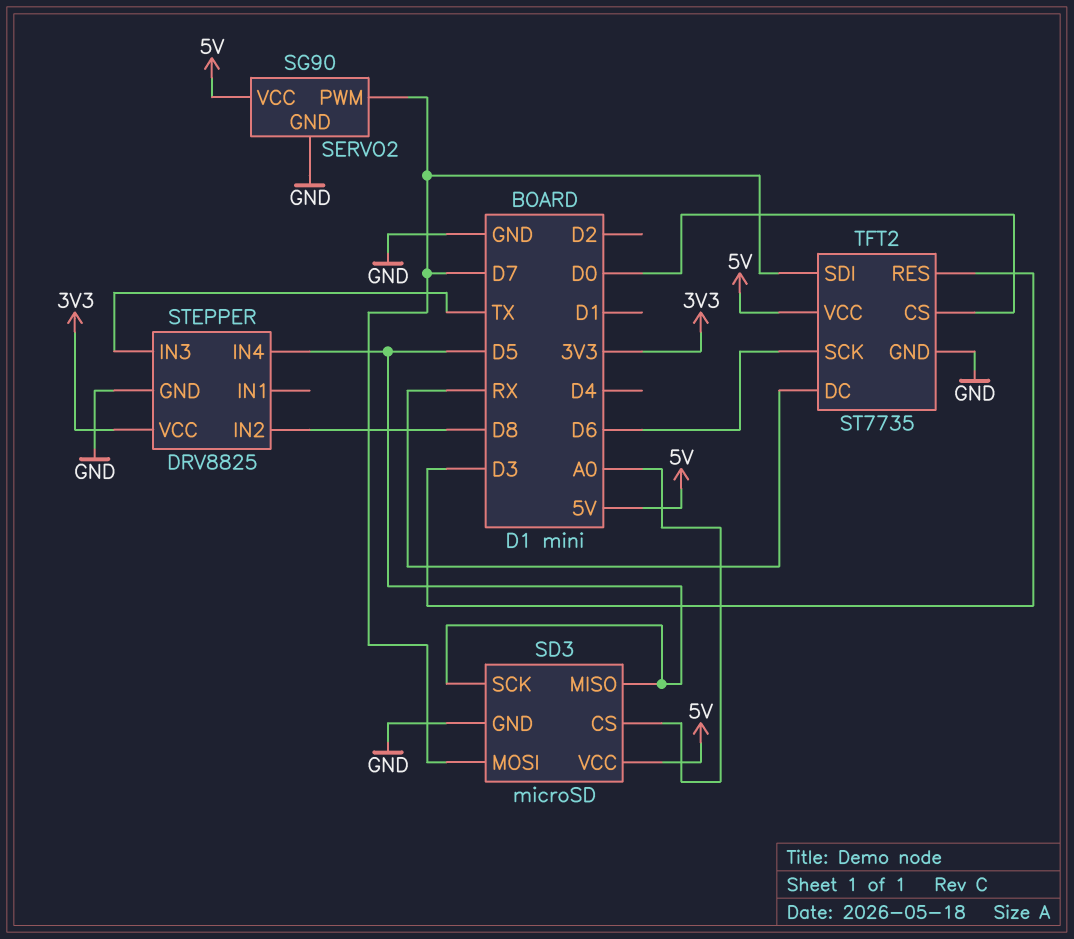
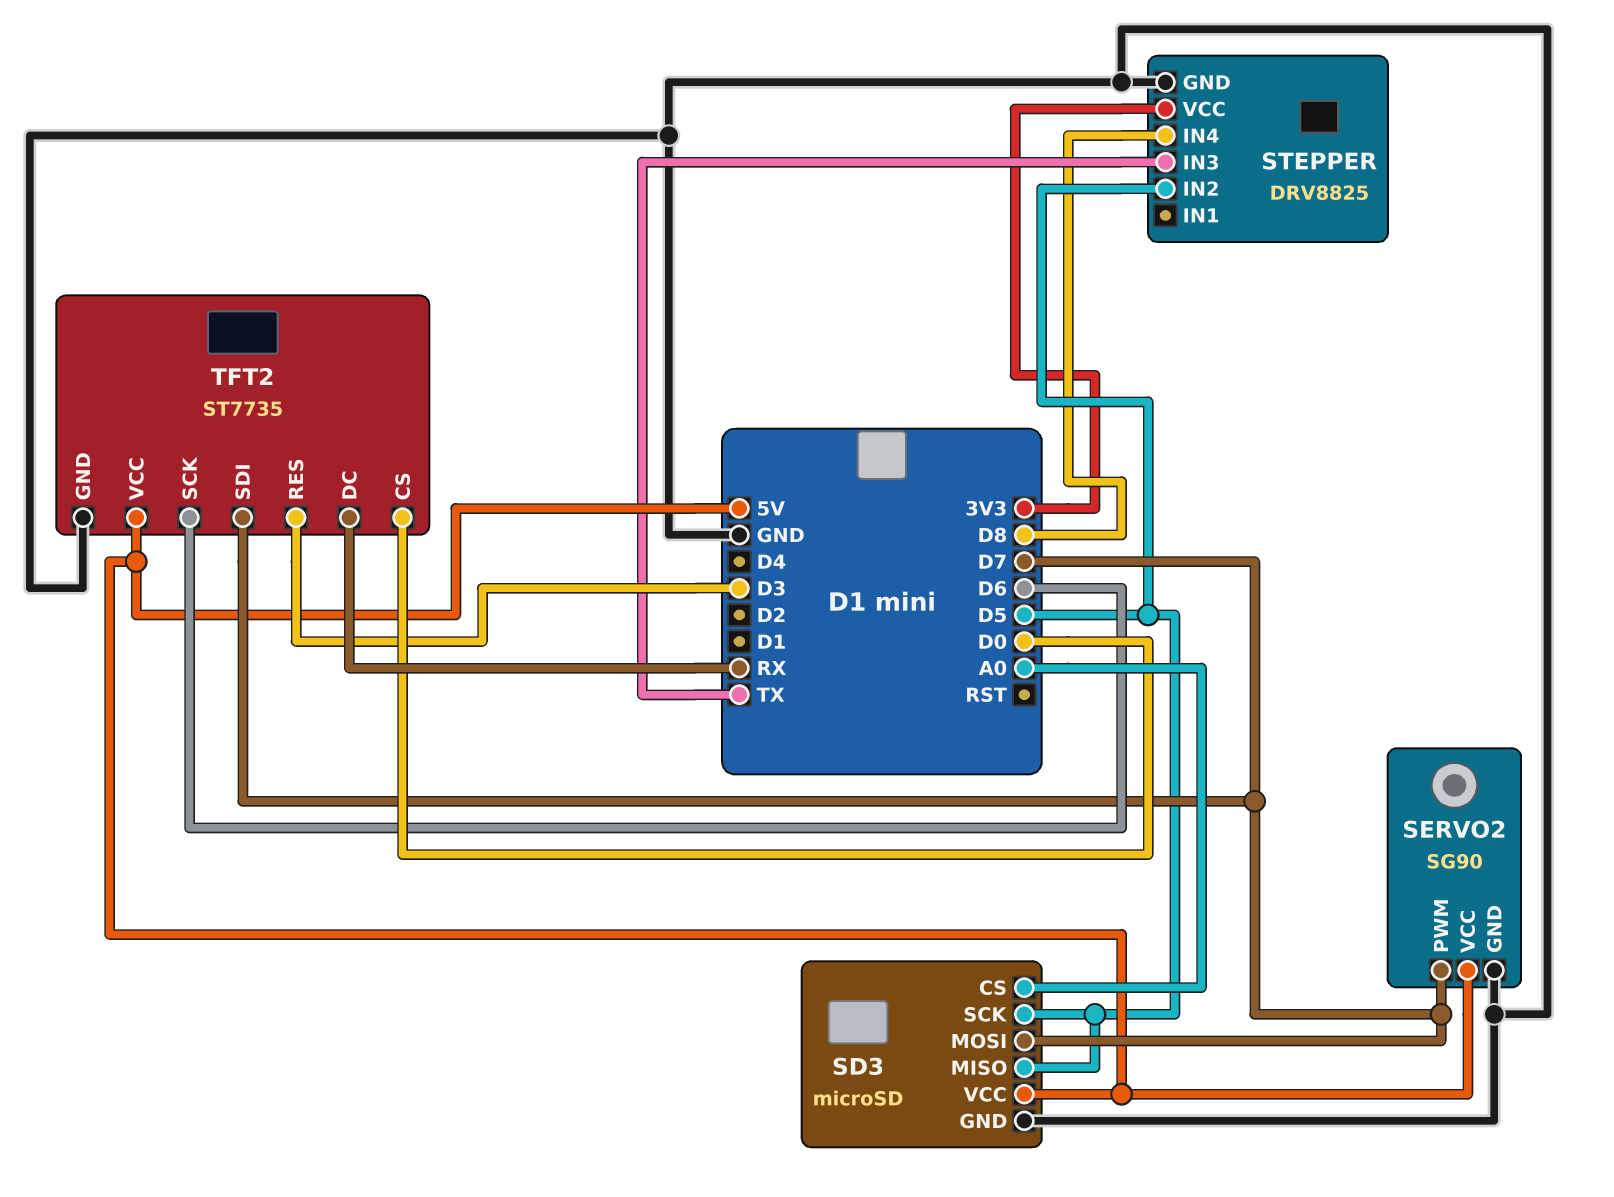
STEPPER pin IN2: D8 -> D5
STEPPER pin IN4: D5 -> D8

